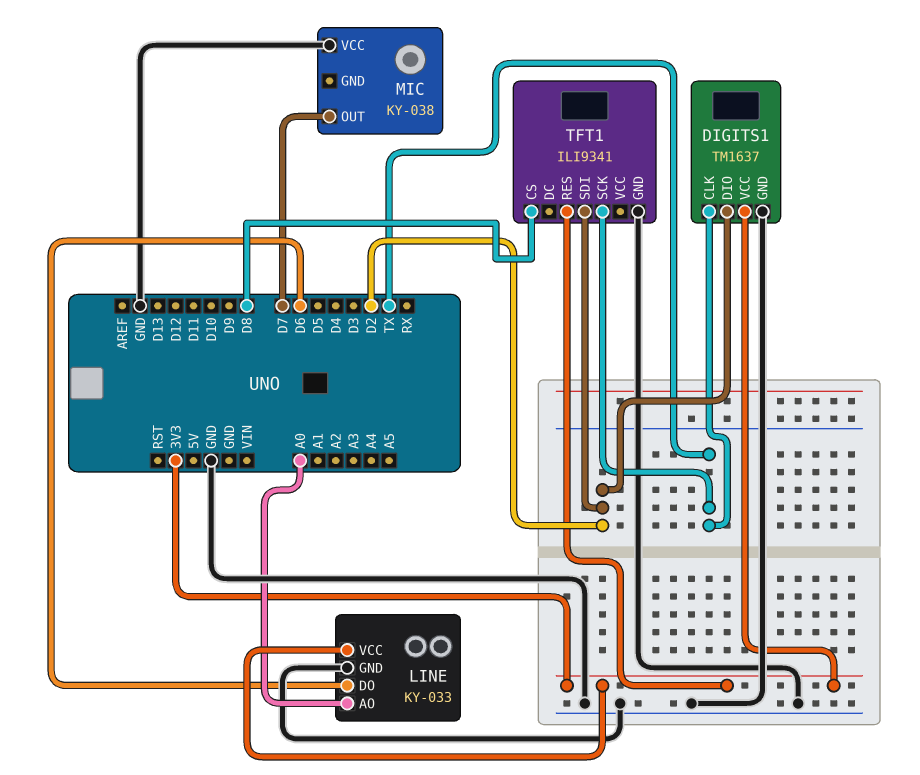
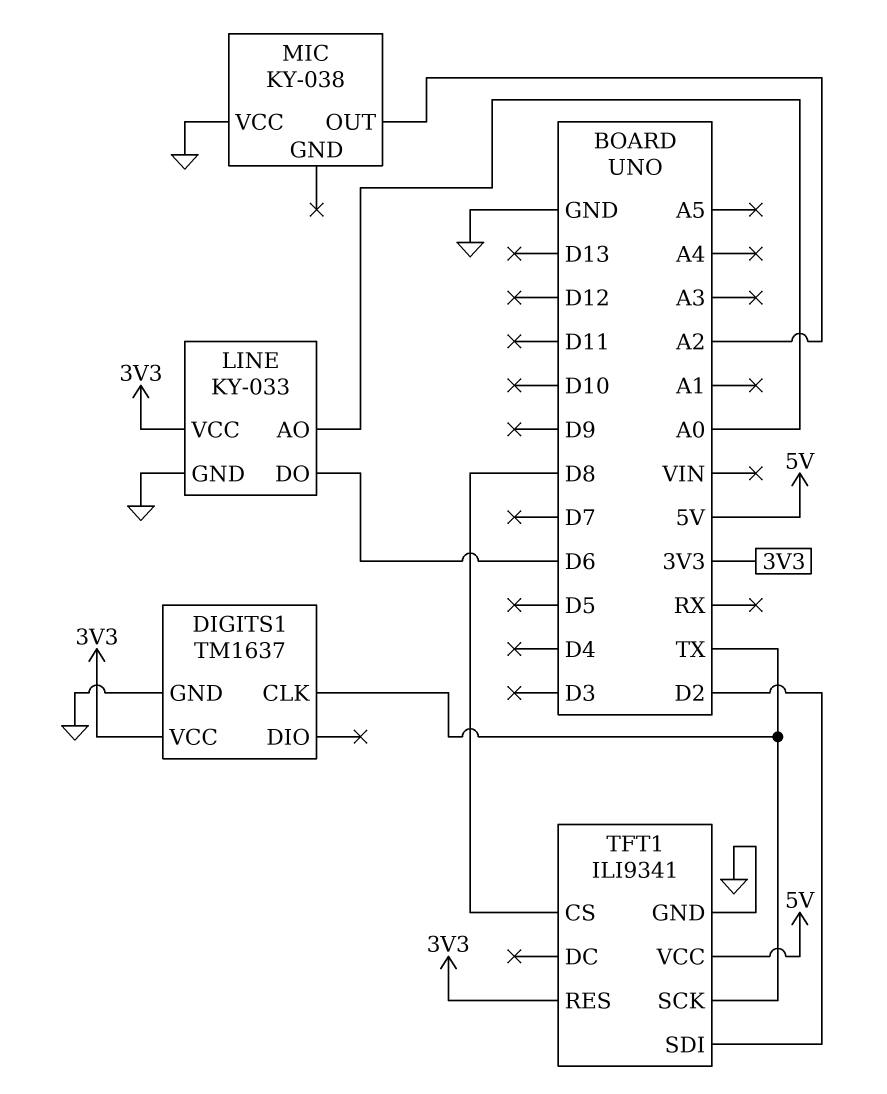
DIGITS1 pin DIO: D2 -> none
MIC pin OUT: D7 -> A2
TFT1 pin VCC: none -> 5V

